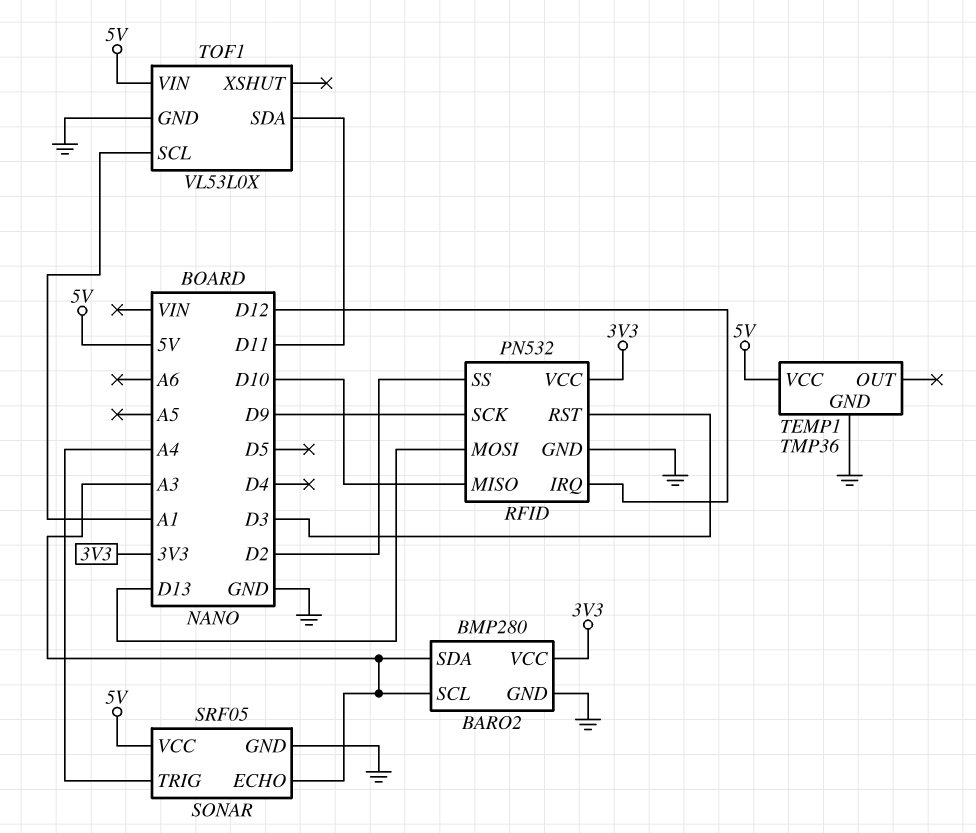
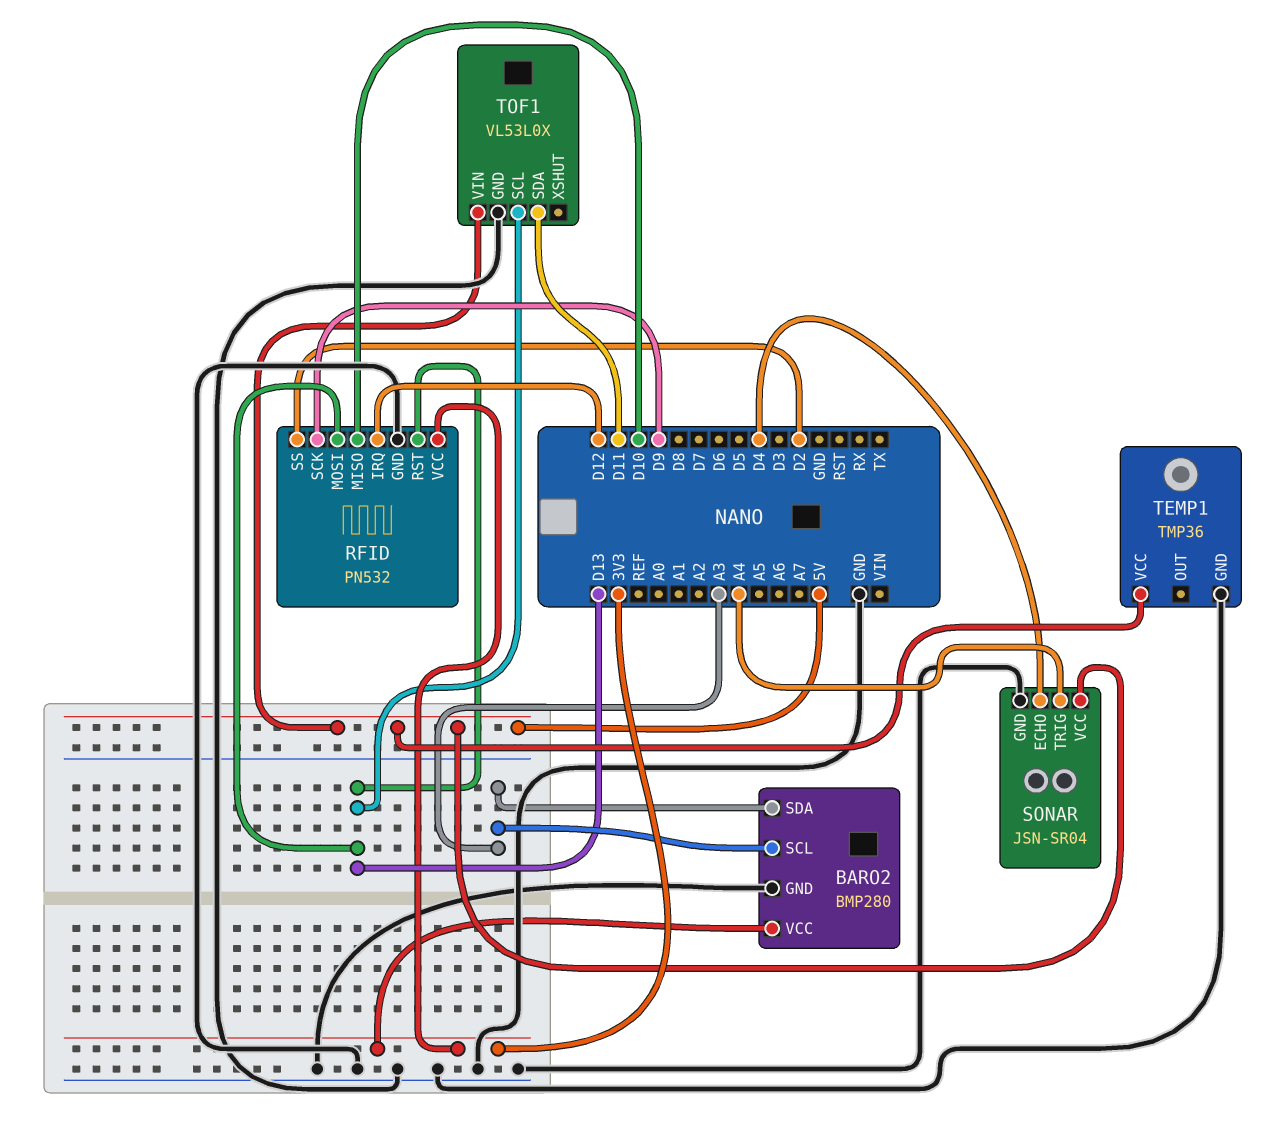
RFID pin RST: D3 -> D13
SONAR: SRF05 -> JSN-SR04
SONAR pin ECHO: A3 -> D4
TOF1 pin SCL: A1 -> D13

